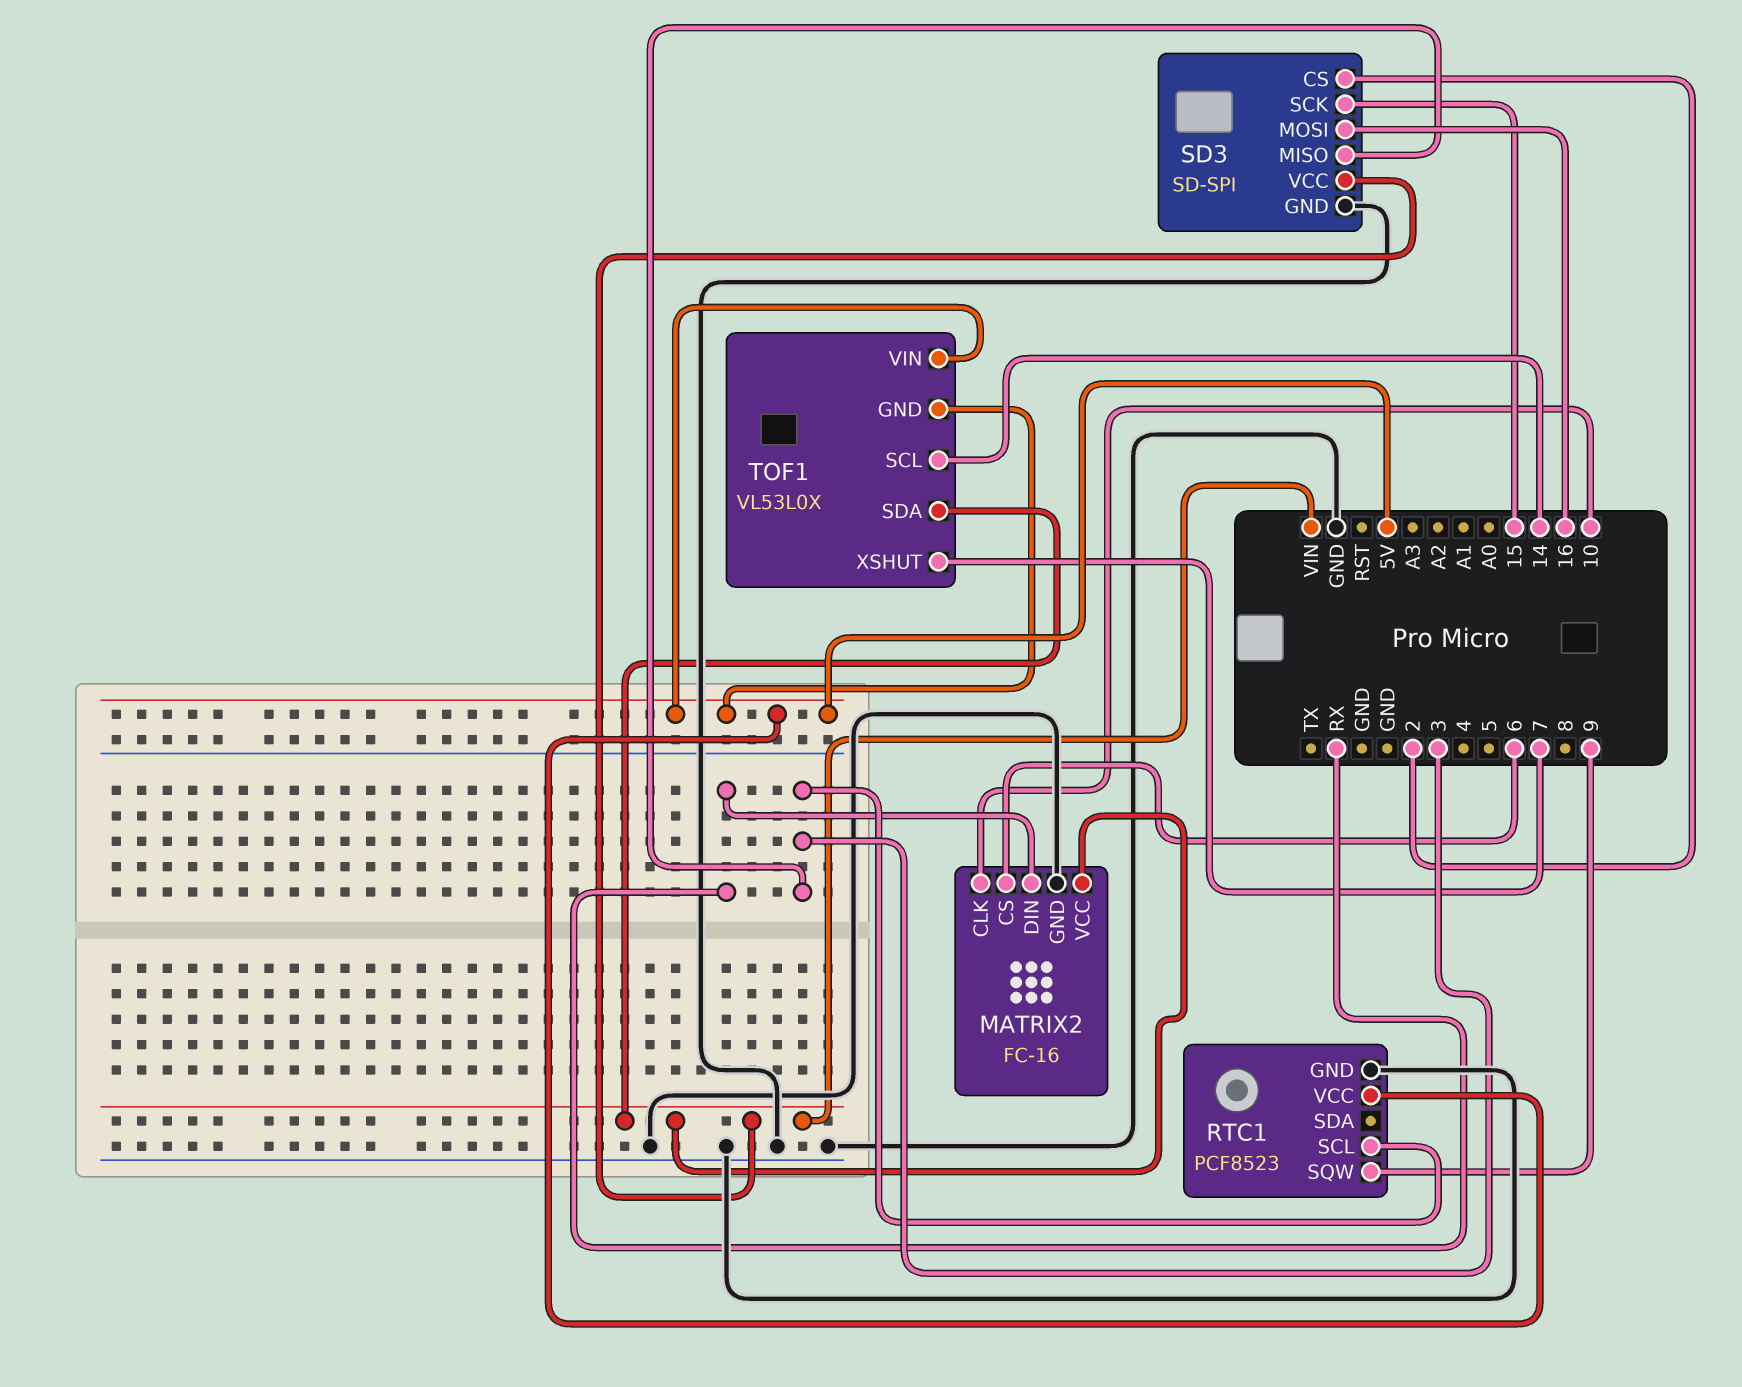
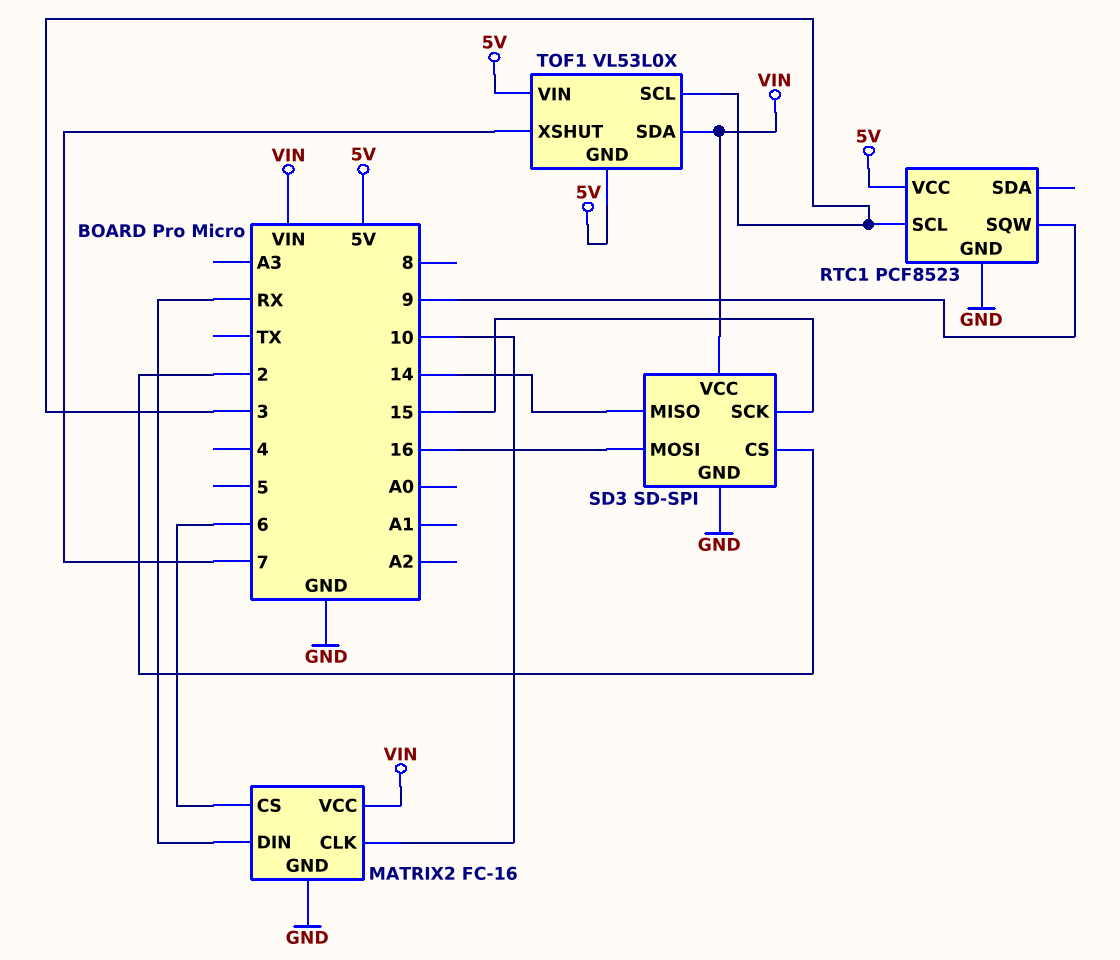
SD3 pin MISO: 3 -> 14
TOF1 pin SCL: 14 -> 3

